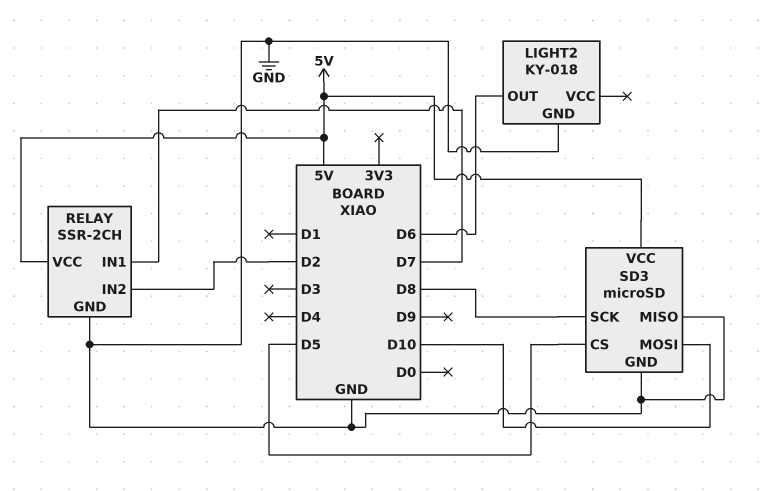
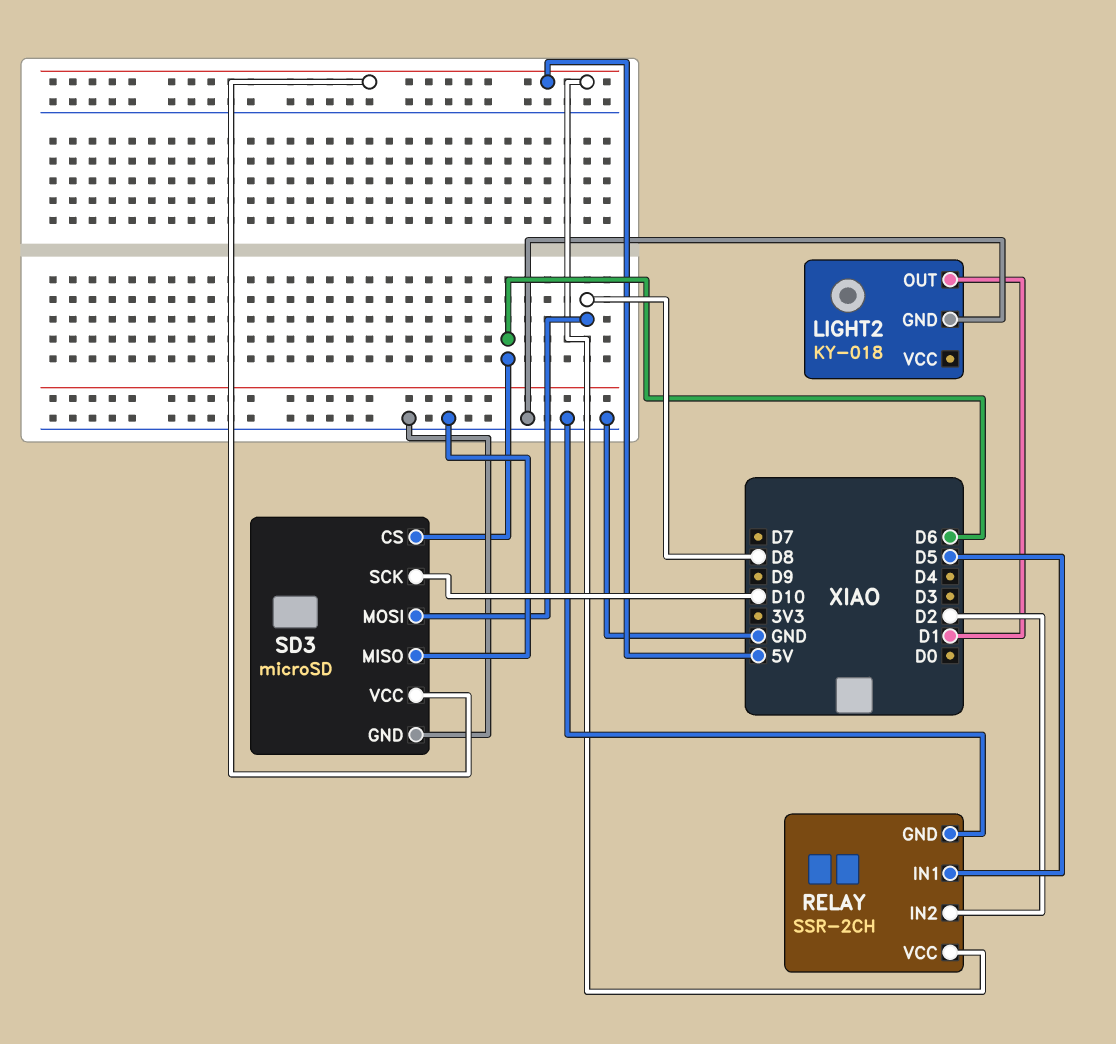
LIGHT2 pin OUT: D6 -> D1
RELAY pin IN1: D7 -> D5
SD3 pin CS: D5 -> D6
SD3 pin MOSI: D10 -> D8
SD3 pin SCK: D8 -> D10

